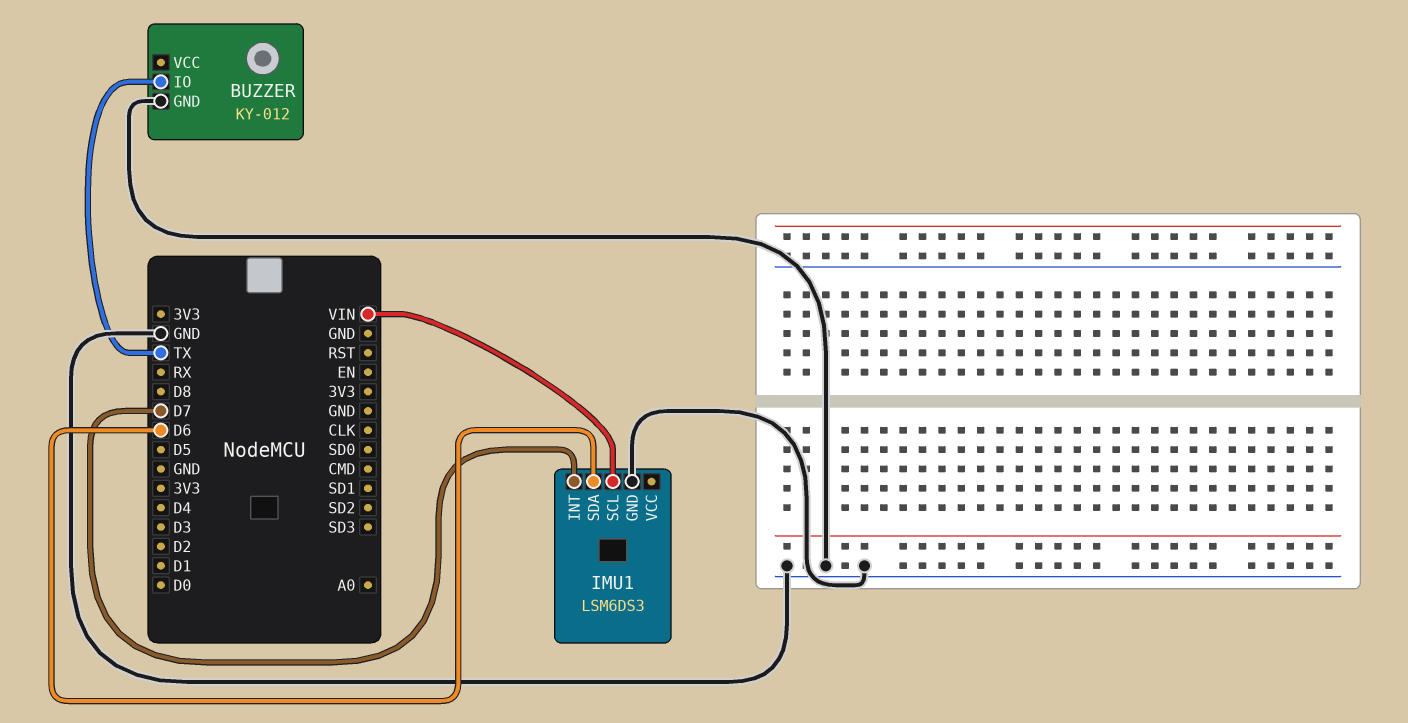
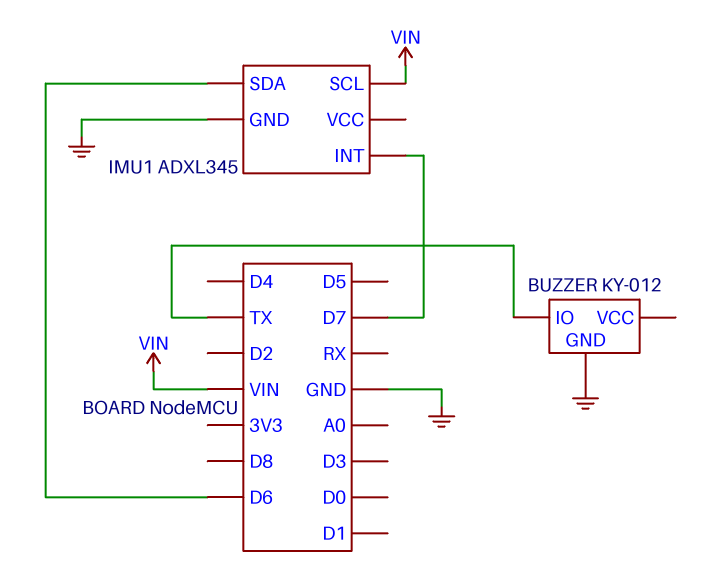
IMU1: LSM6DS3 -> ADXL345

